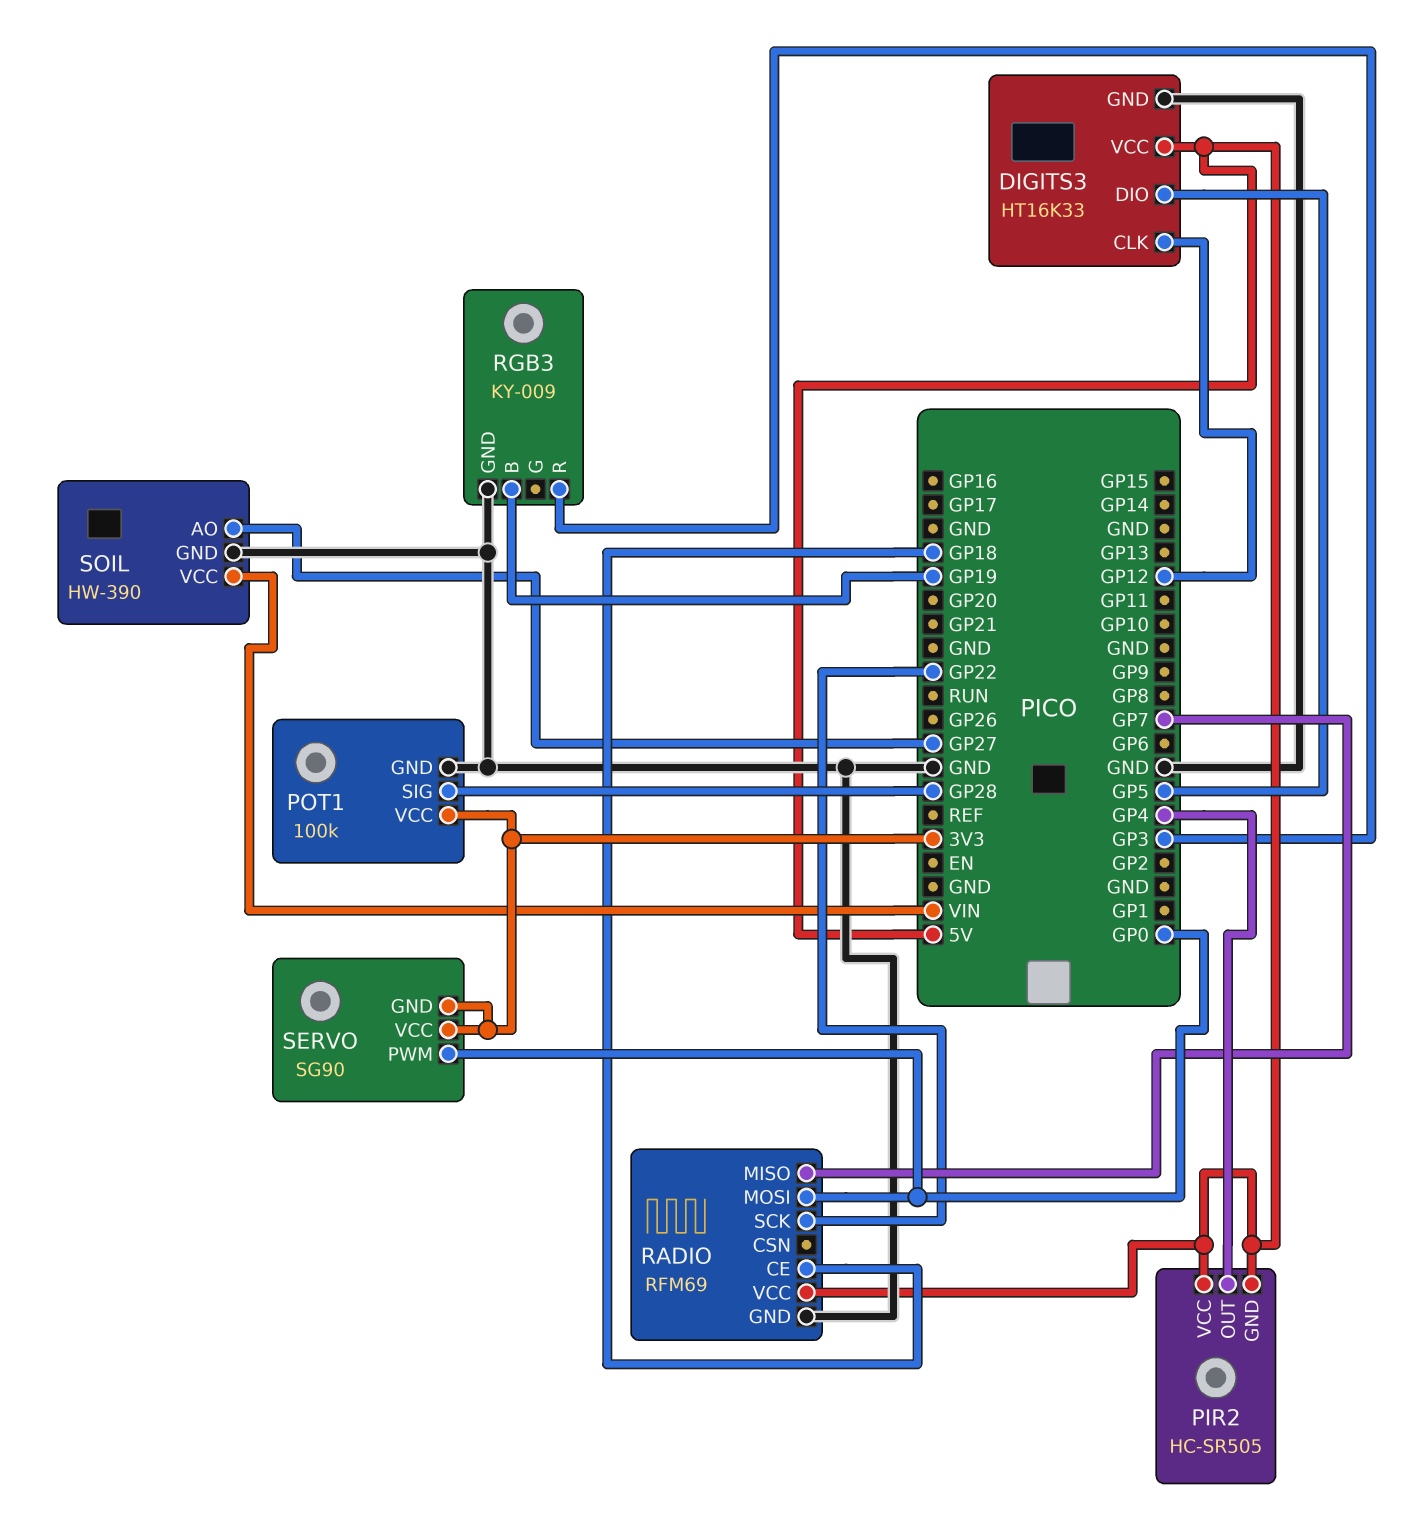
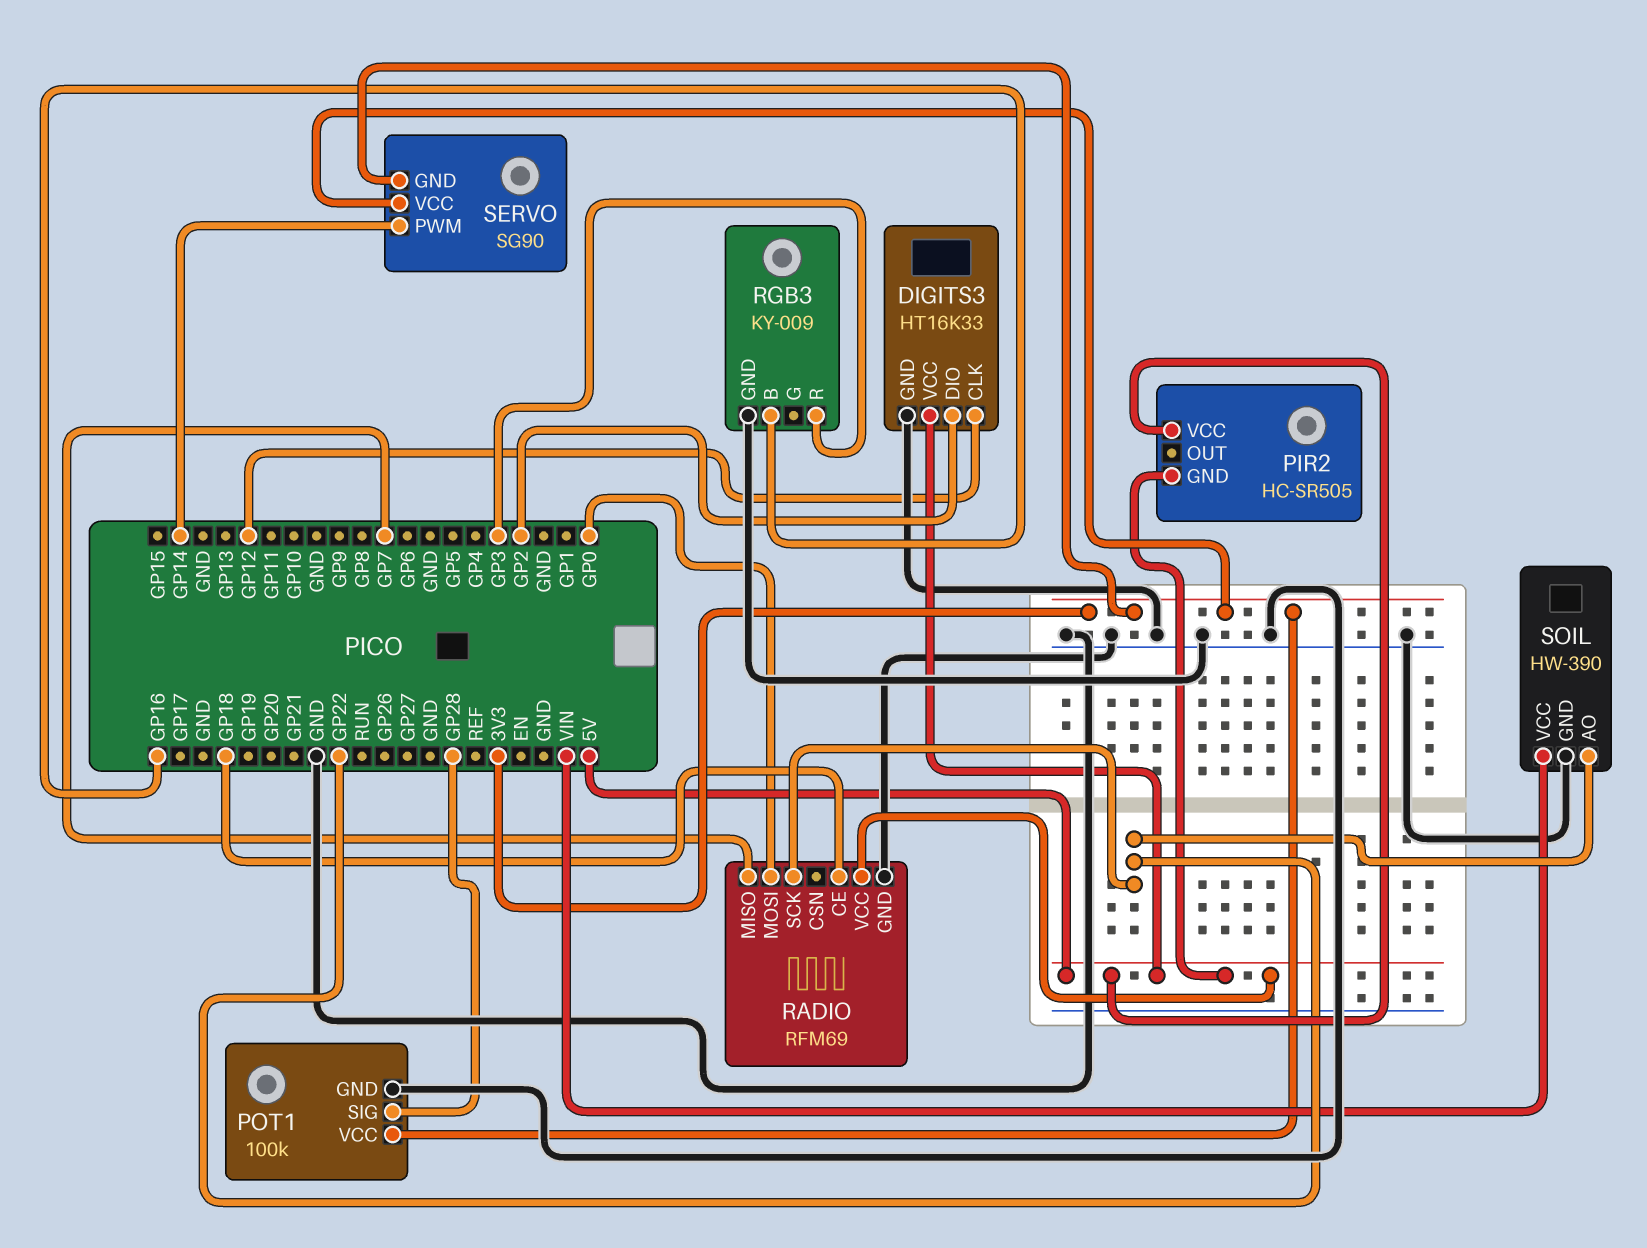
DIGITS3 pin DIO: GP5 -> GP2
PIR2 pin OUT: GP4 -> none
RGB3 pin B: GP19 -> GP16
SERVO pin PWM: GP0 -> GP14
SOIL pin AO: GP27 -> GP22

